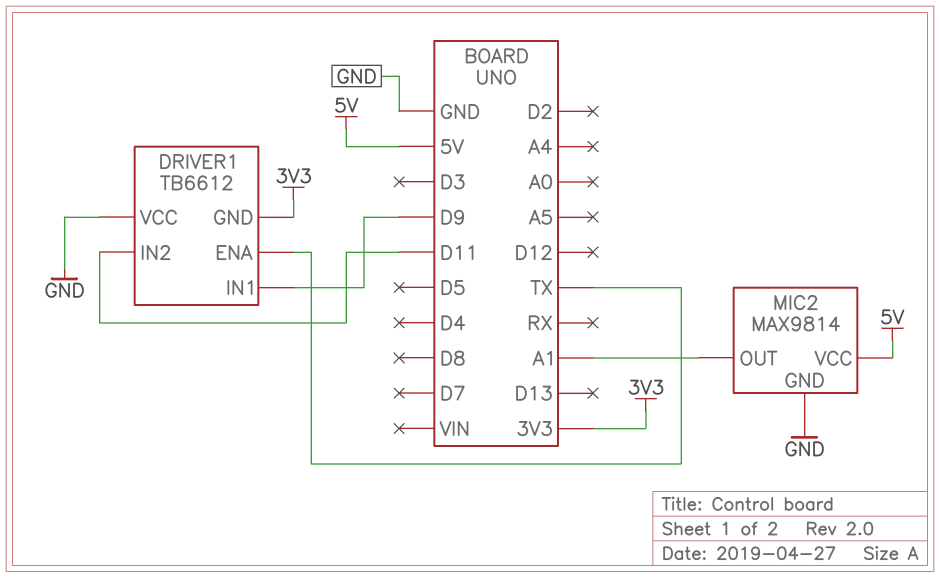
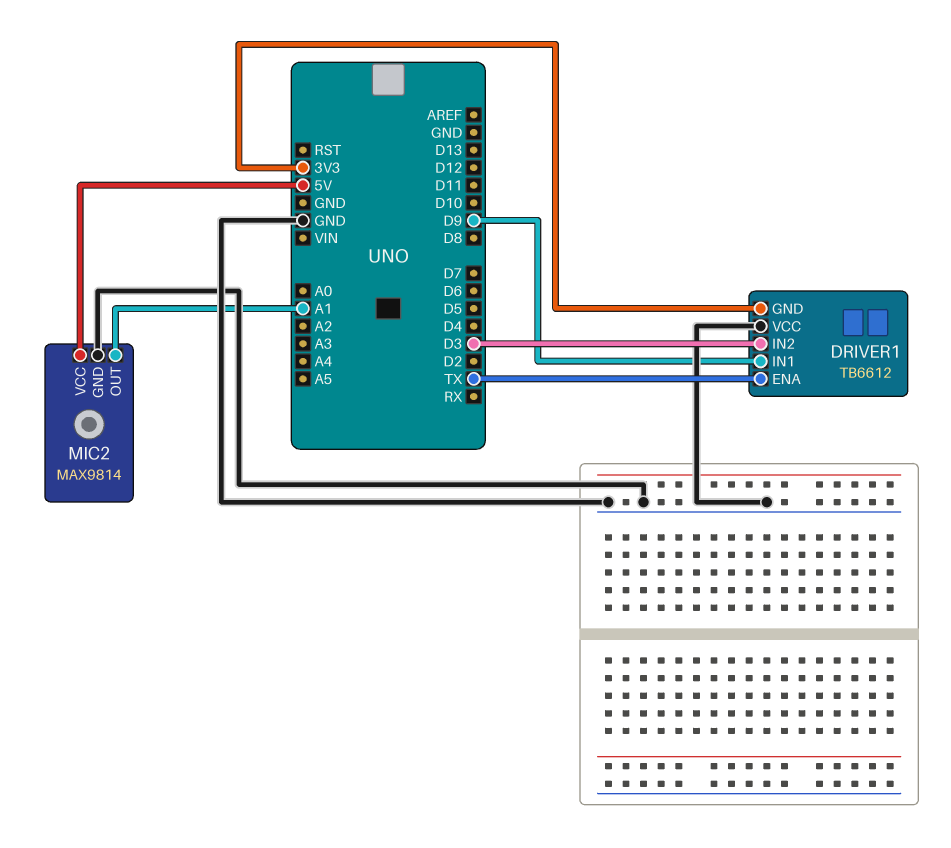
DRIVER1 pin IN2: D11 -> D3

